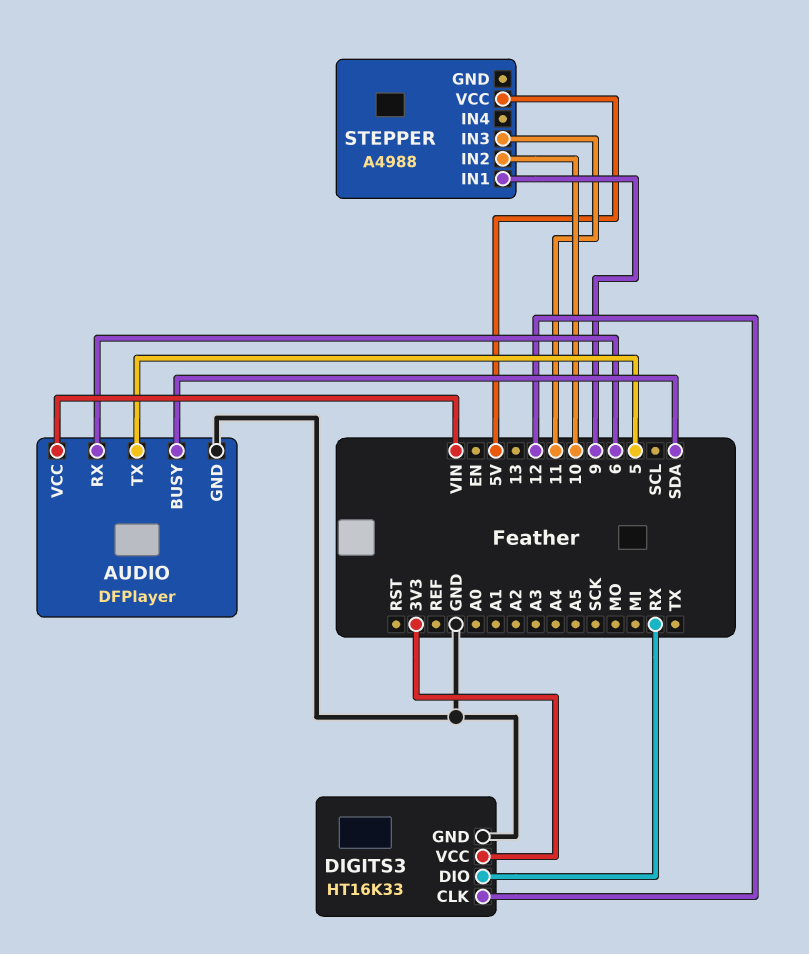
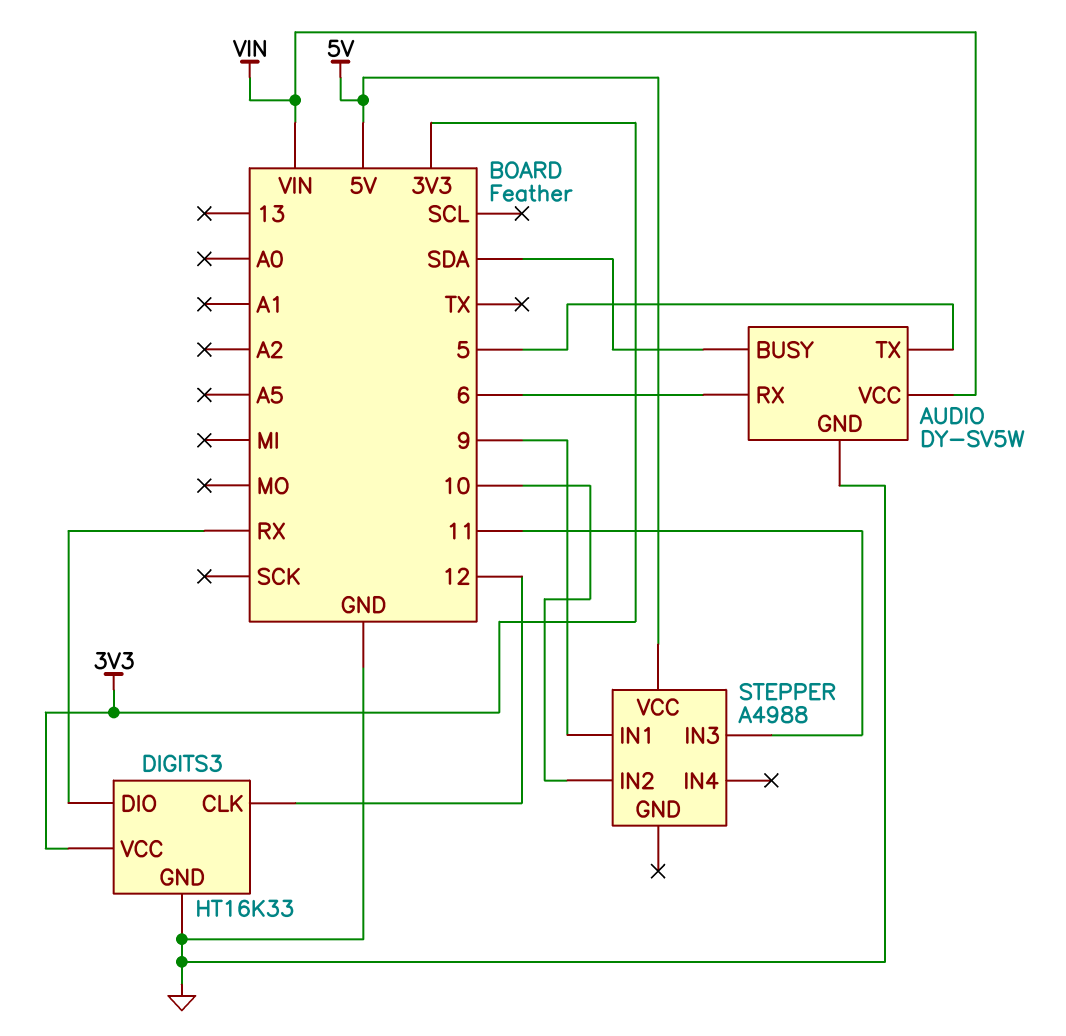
AUDIO: DFPlayer -> DY-SV5W

